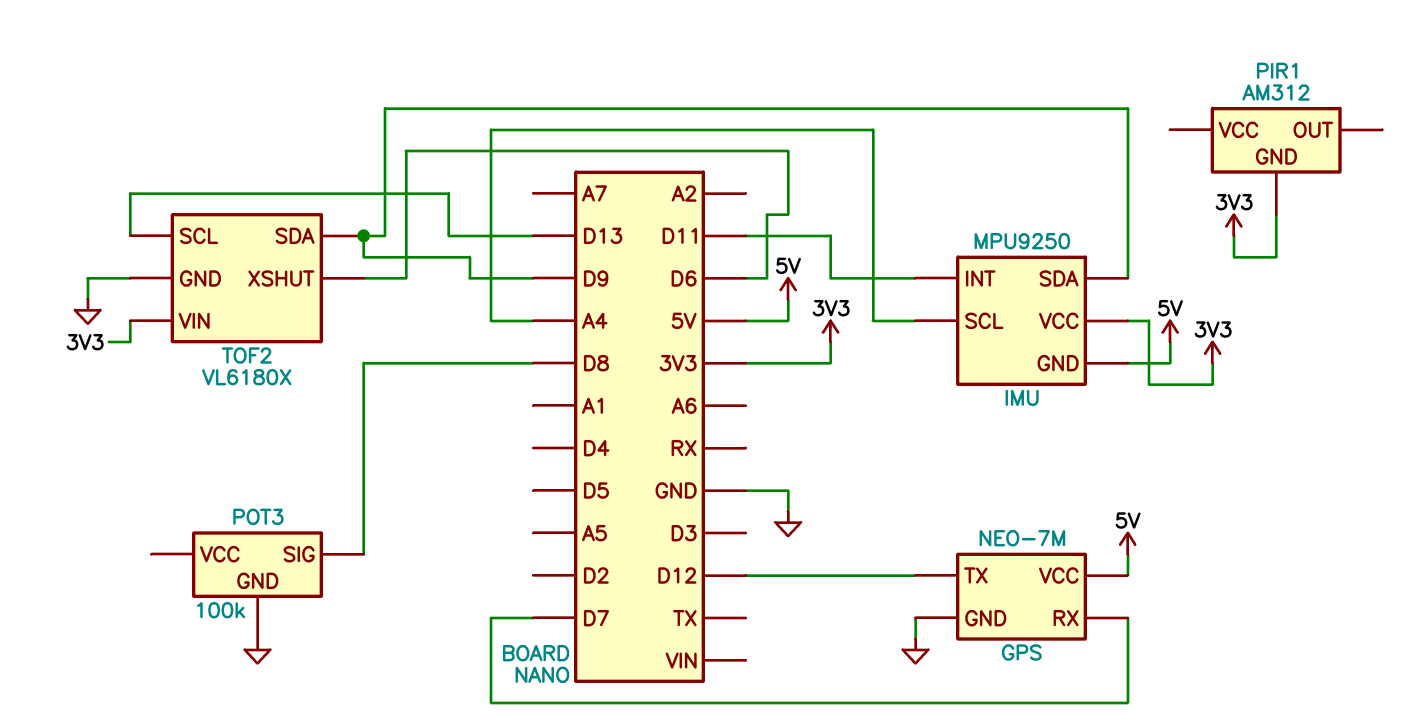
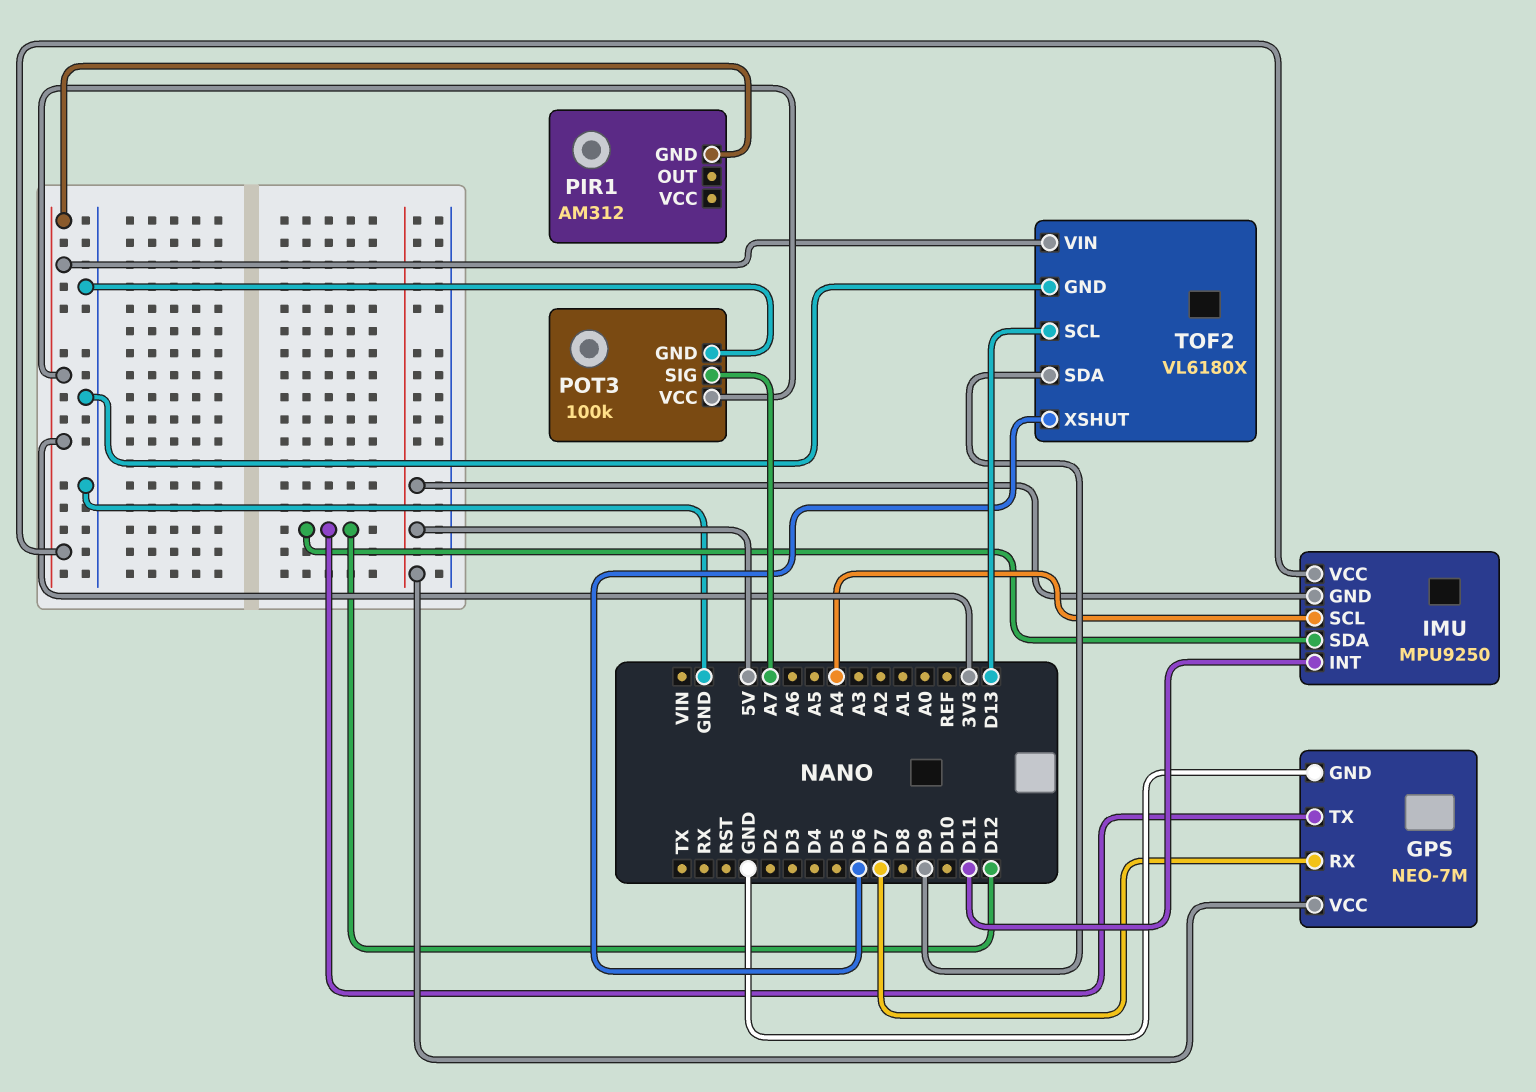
IMU pin SDA: D9 -> D12
POT3 pin SIG: D8 -> A7
POT3 pin VCC: none -> 3V3

